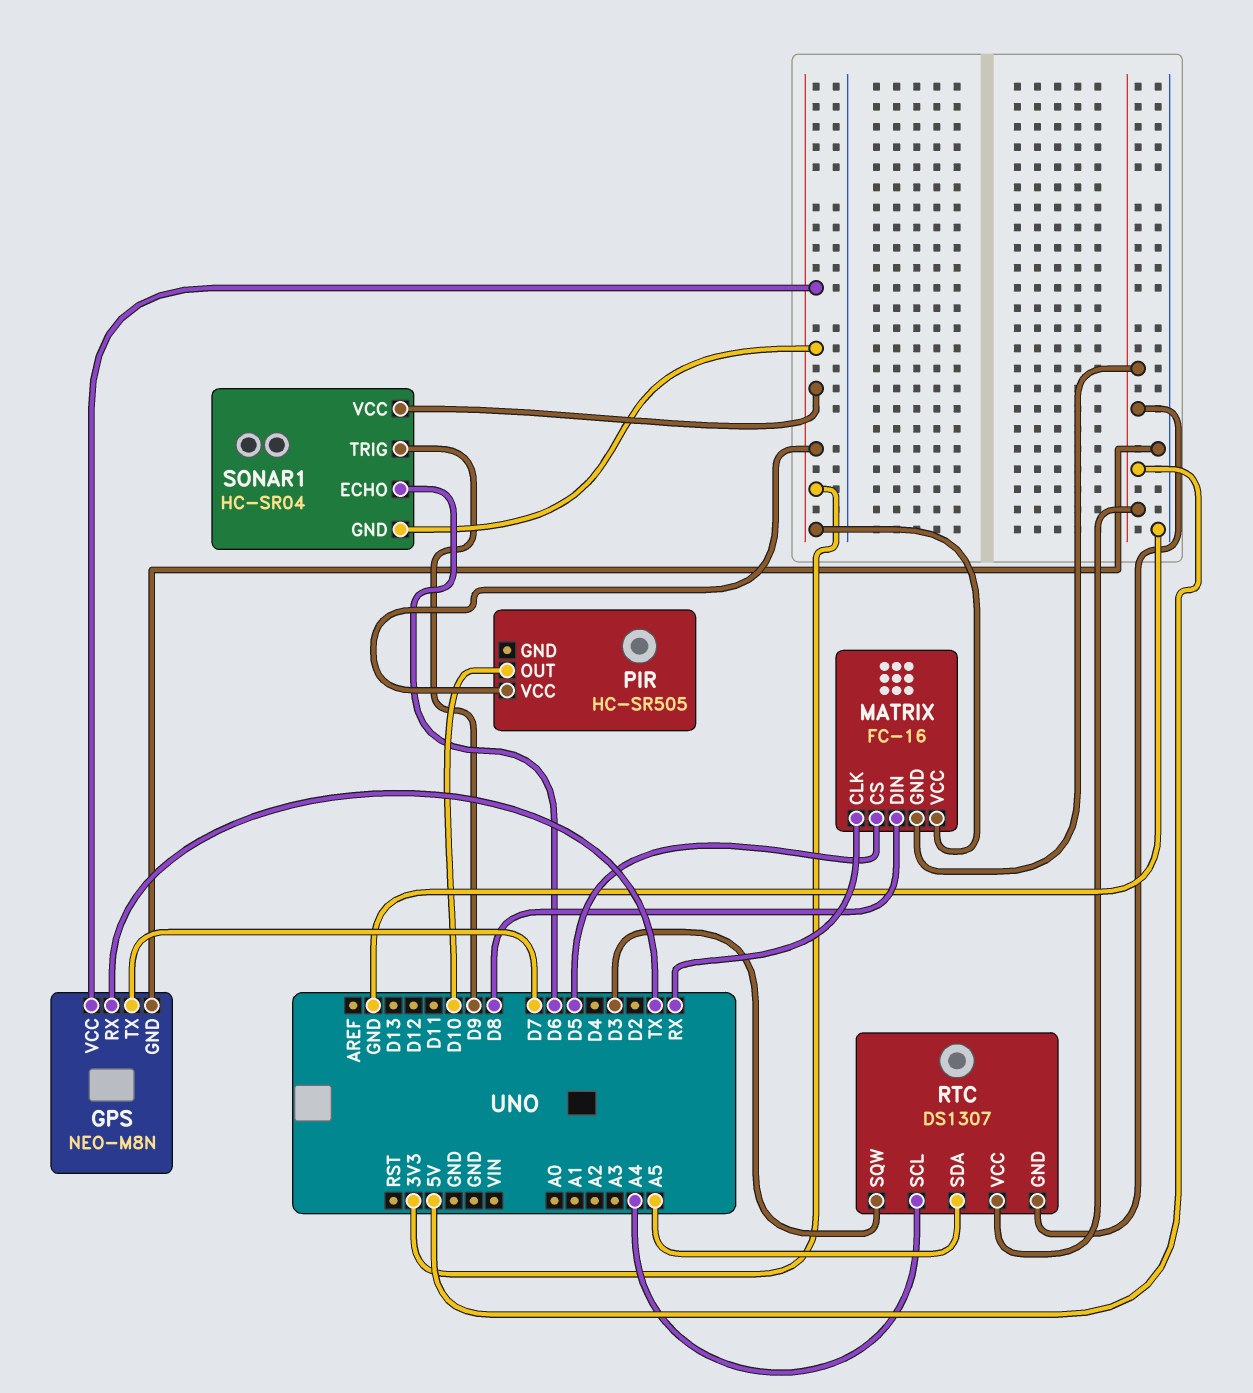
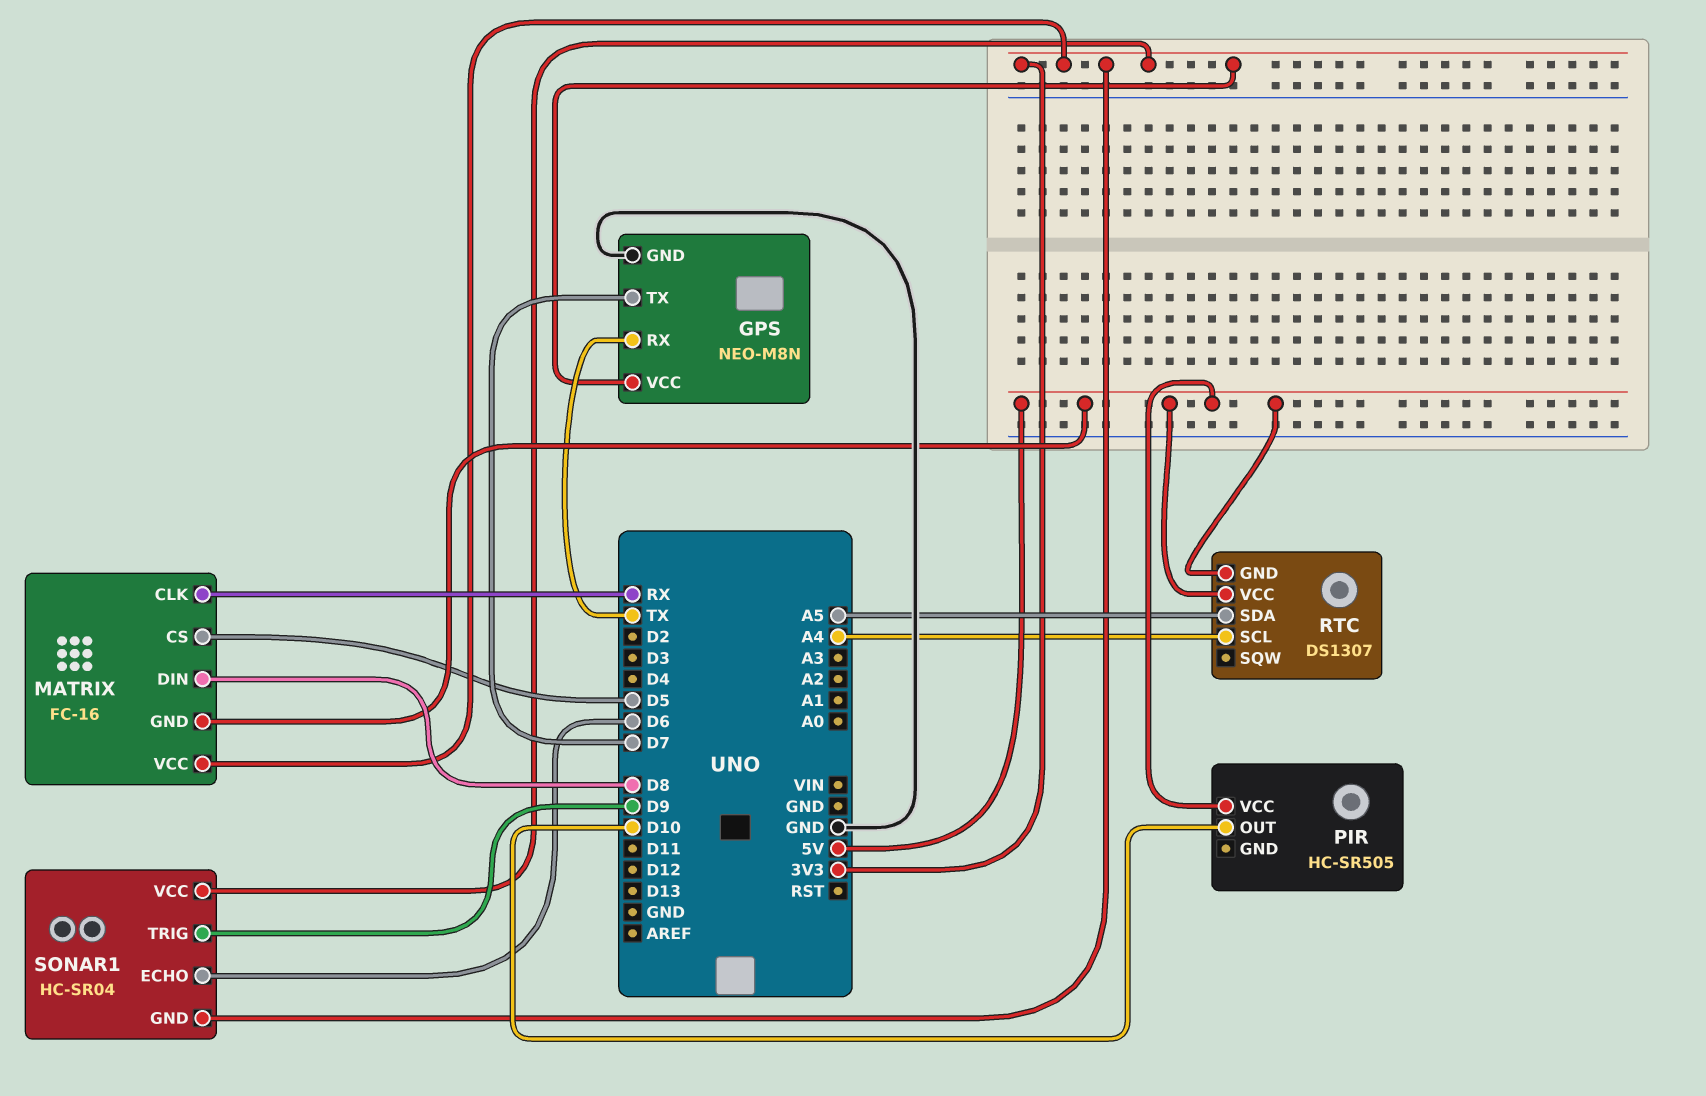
PIR pin VCC: 3V3 -> 5V
RTC pin SQW: D3 -> none

